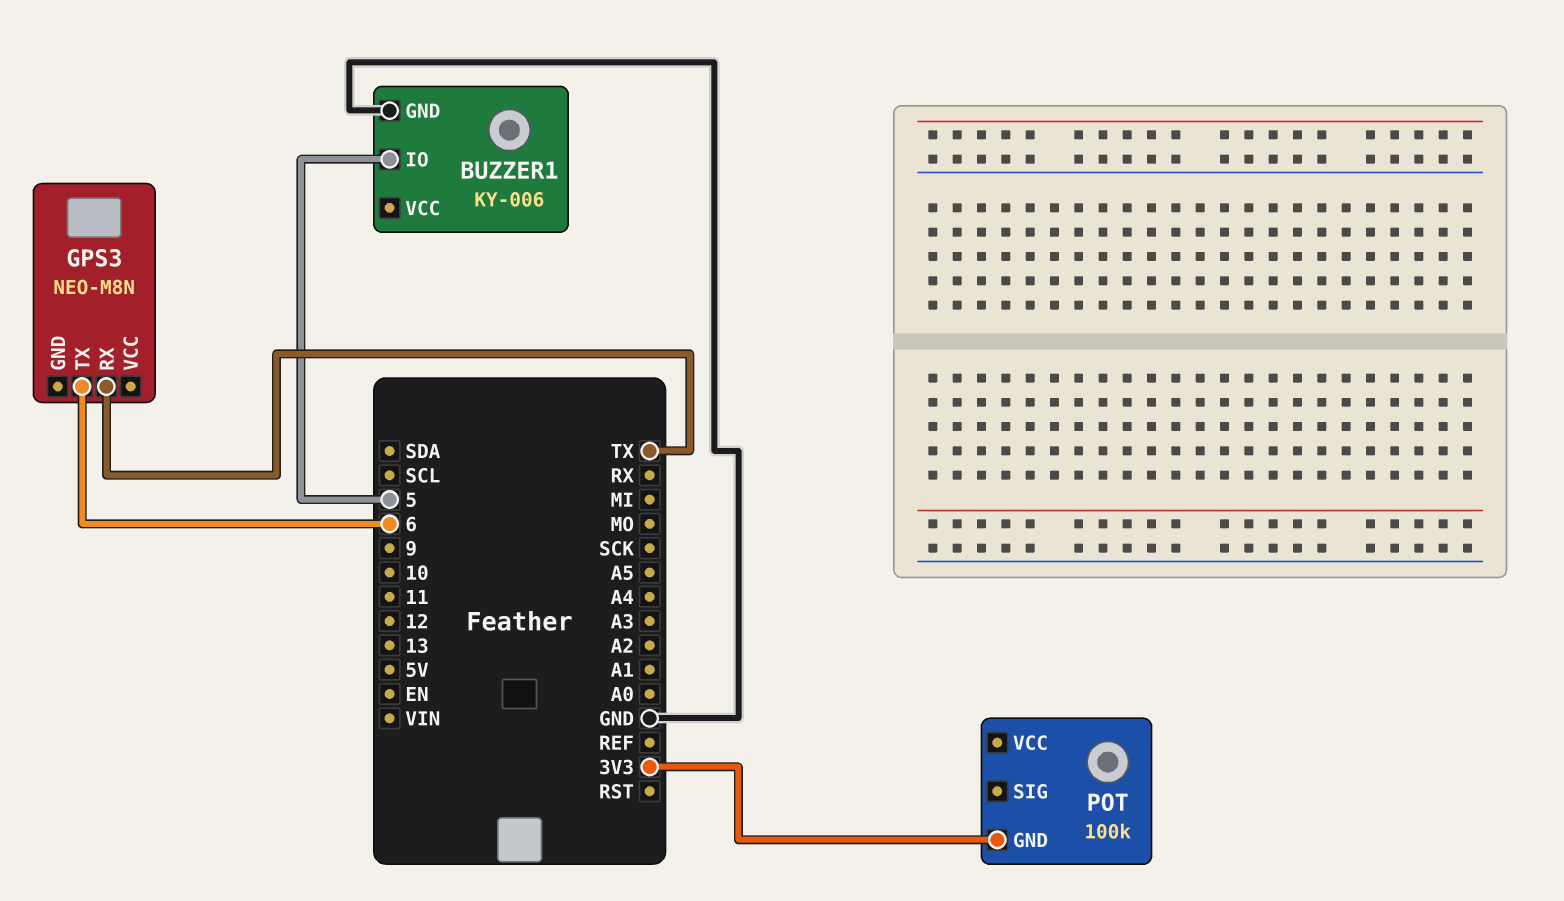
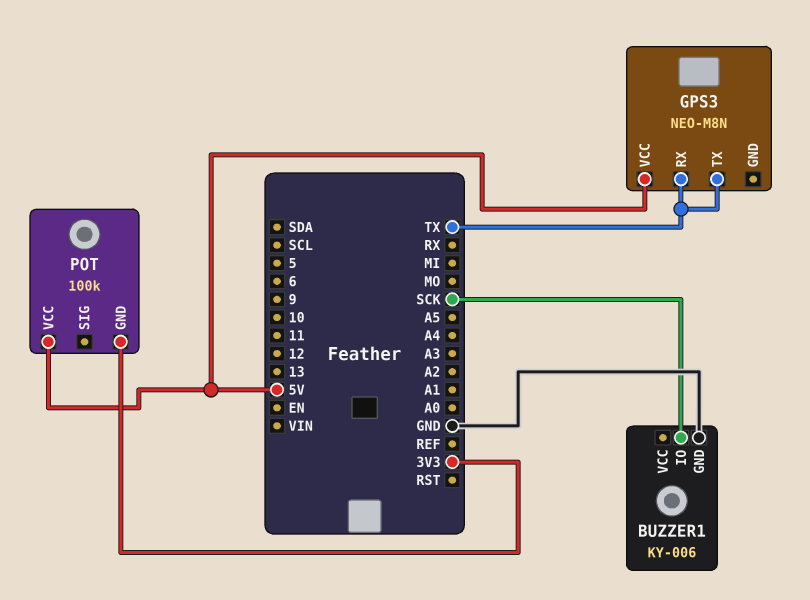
BUZZER1 pin IO: 5 -> SCK
GPS3 pin TX: 6 -> TX
GPS3 pin VCC: none -> 5V
POT pin VCC: none -> 5V

